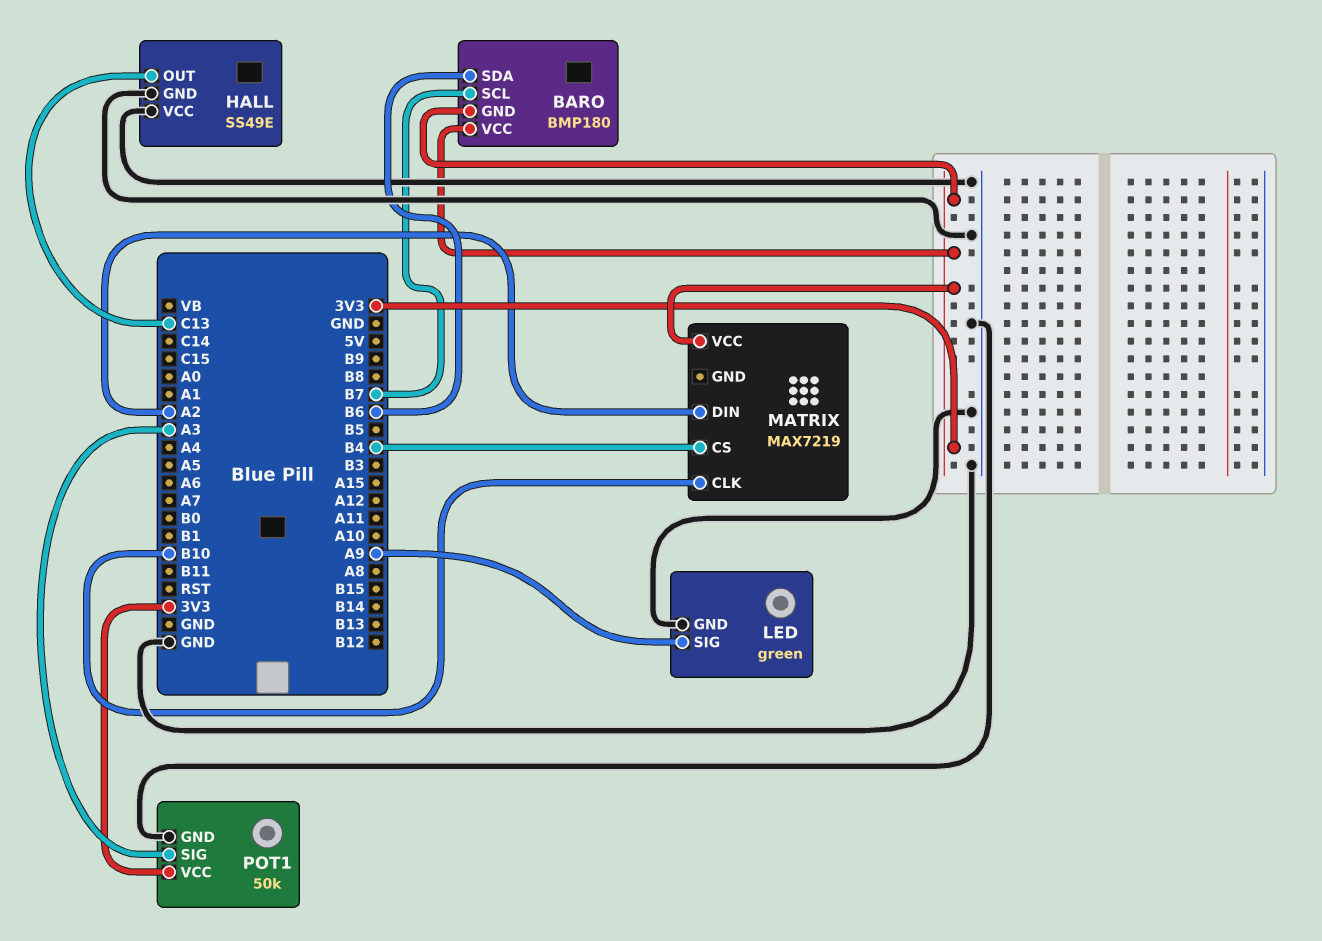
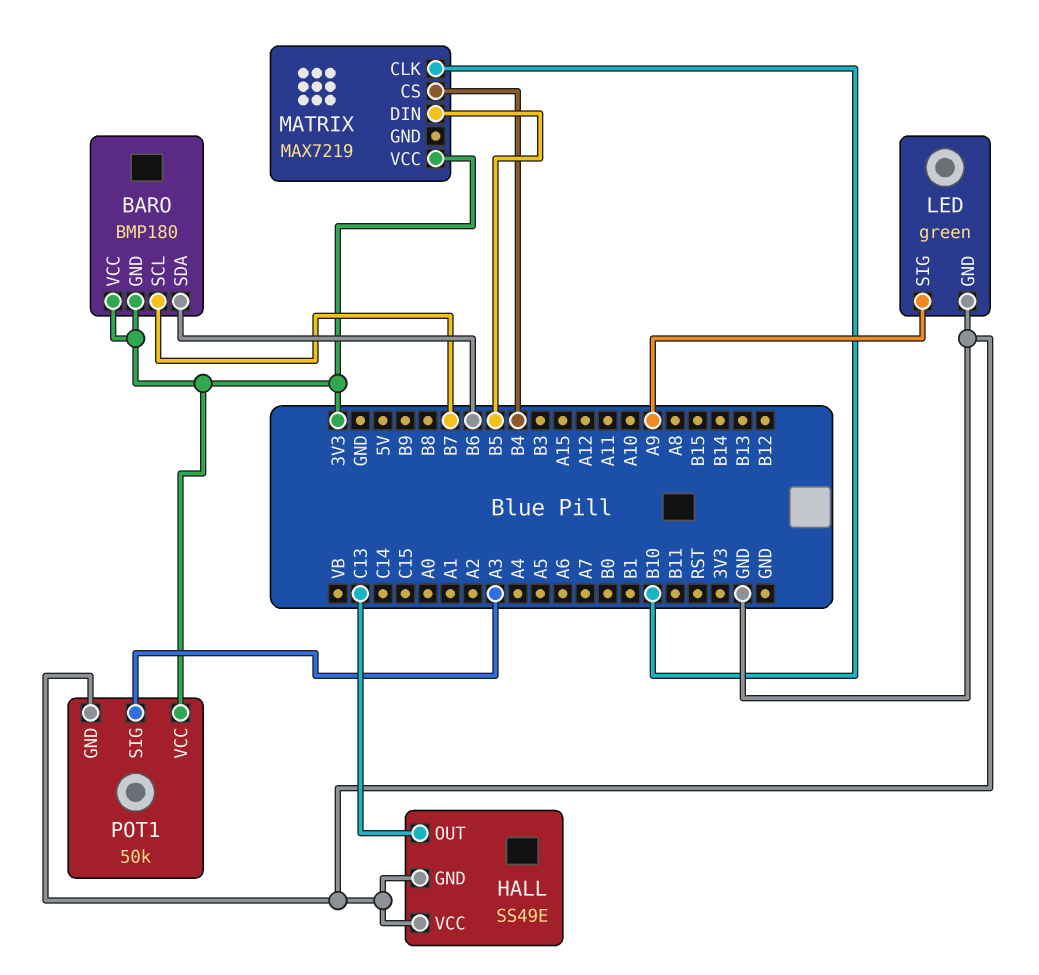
MATRIX pin DIN: A2 -> B5

